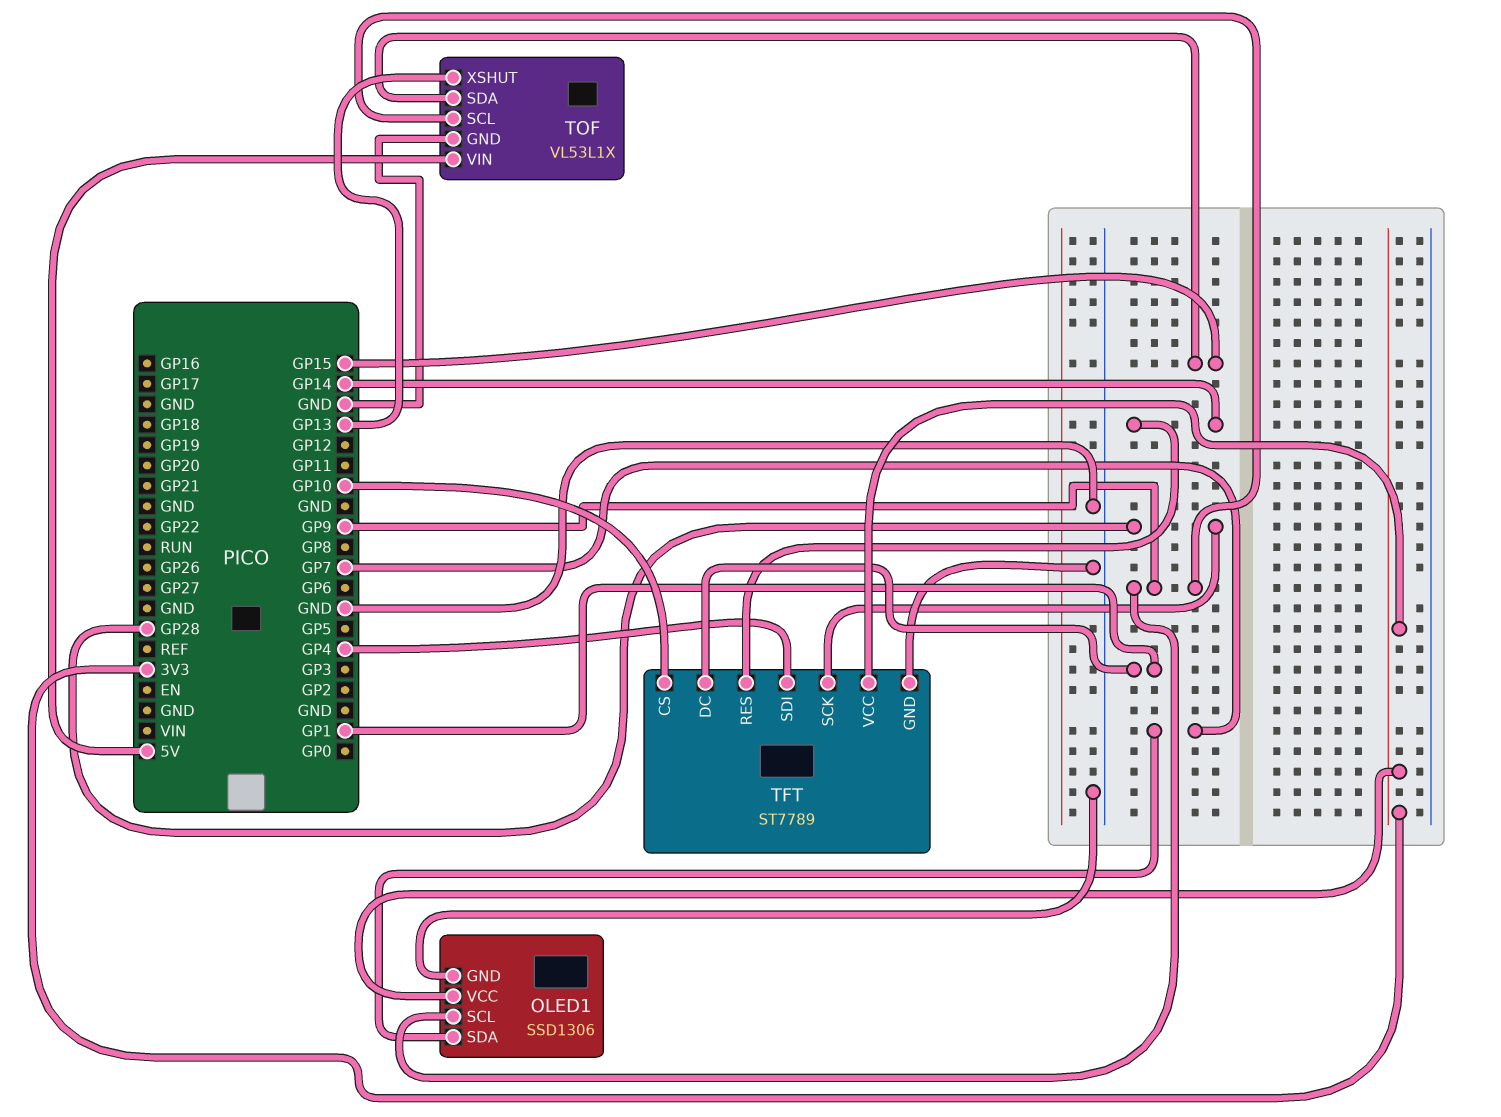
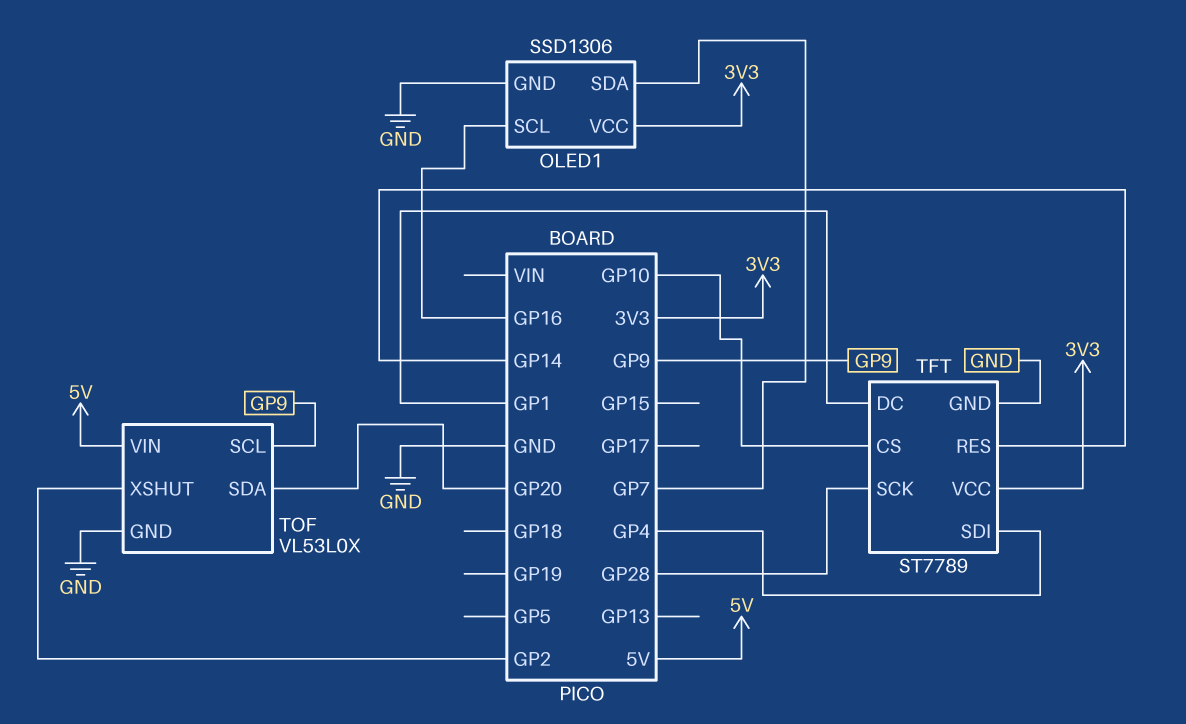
OLED1 pin SCL: GP9 -> GP16
TOF: VL53L1X -> VL53L0X
TOF pin SDA: GP15 -> GP20
TOF pin XSHUT: GP13 -> GP2

